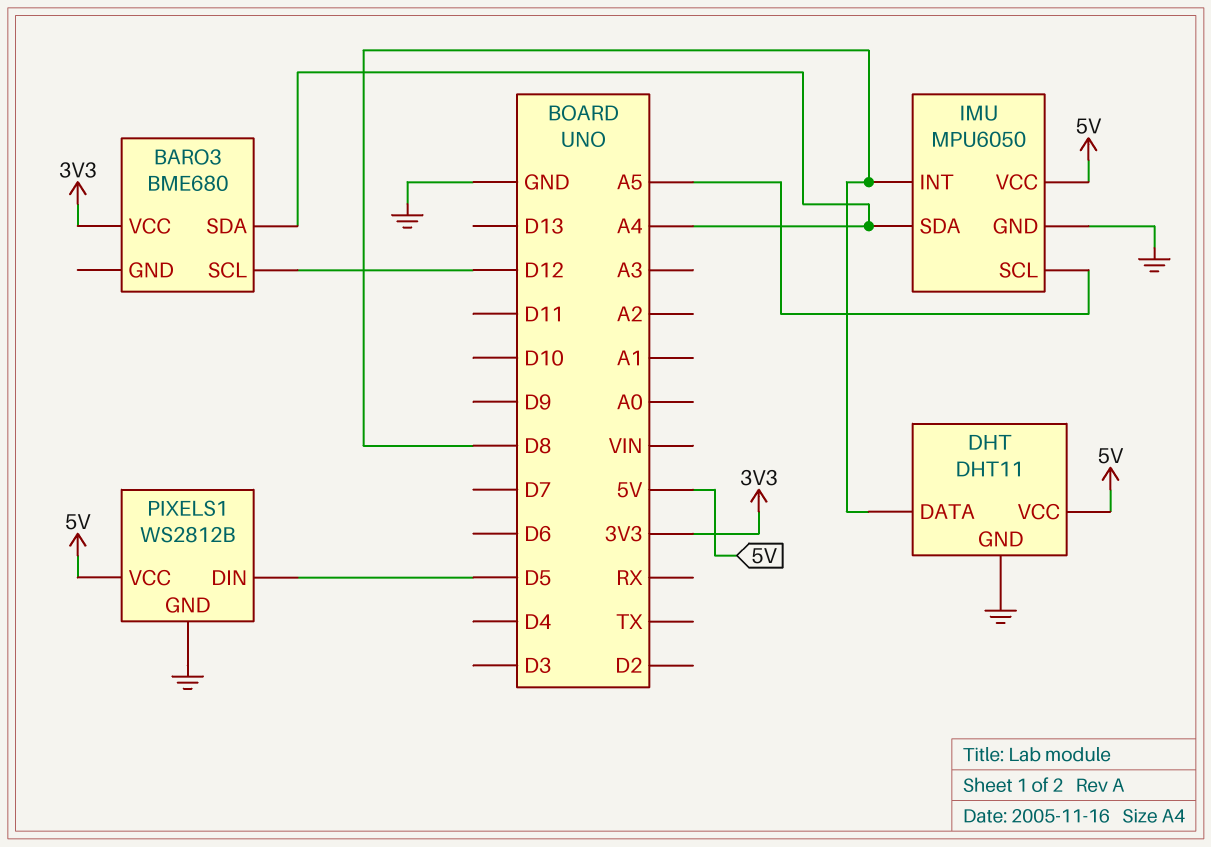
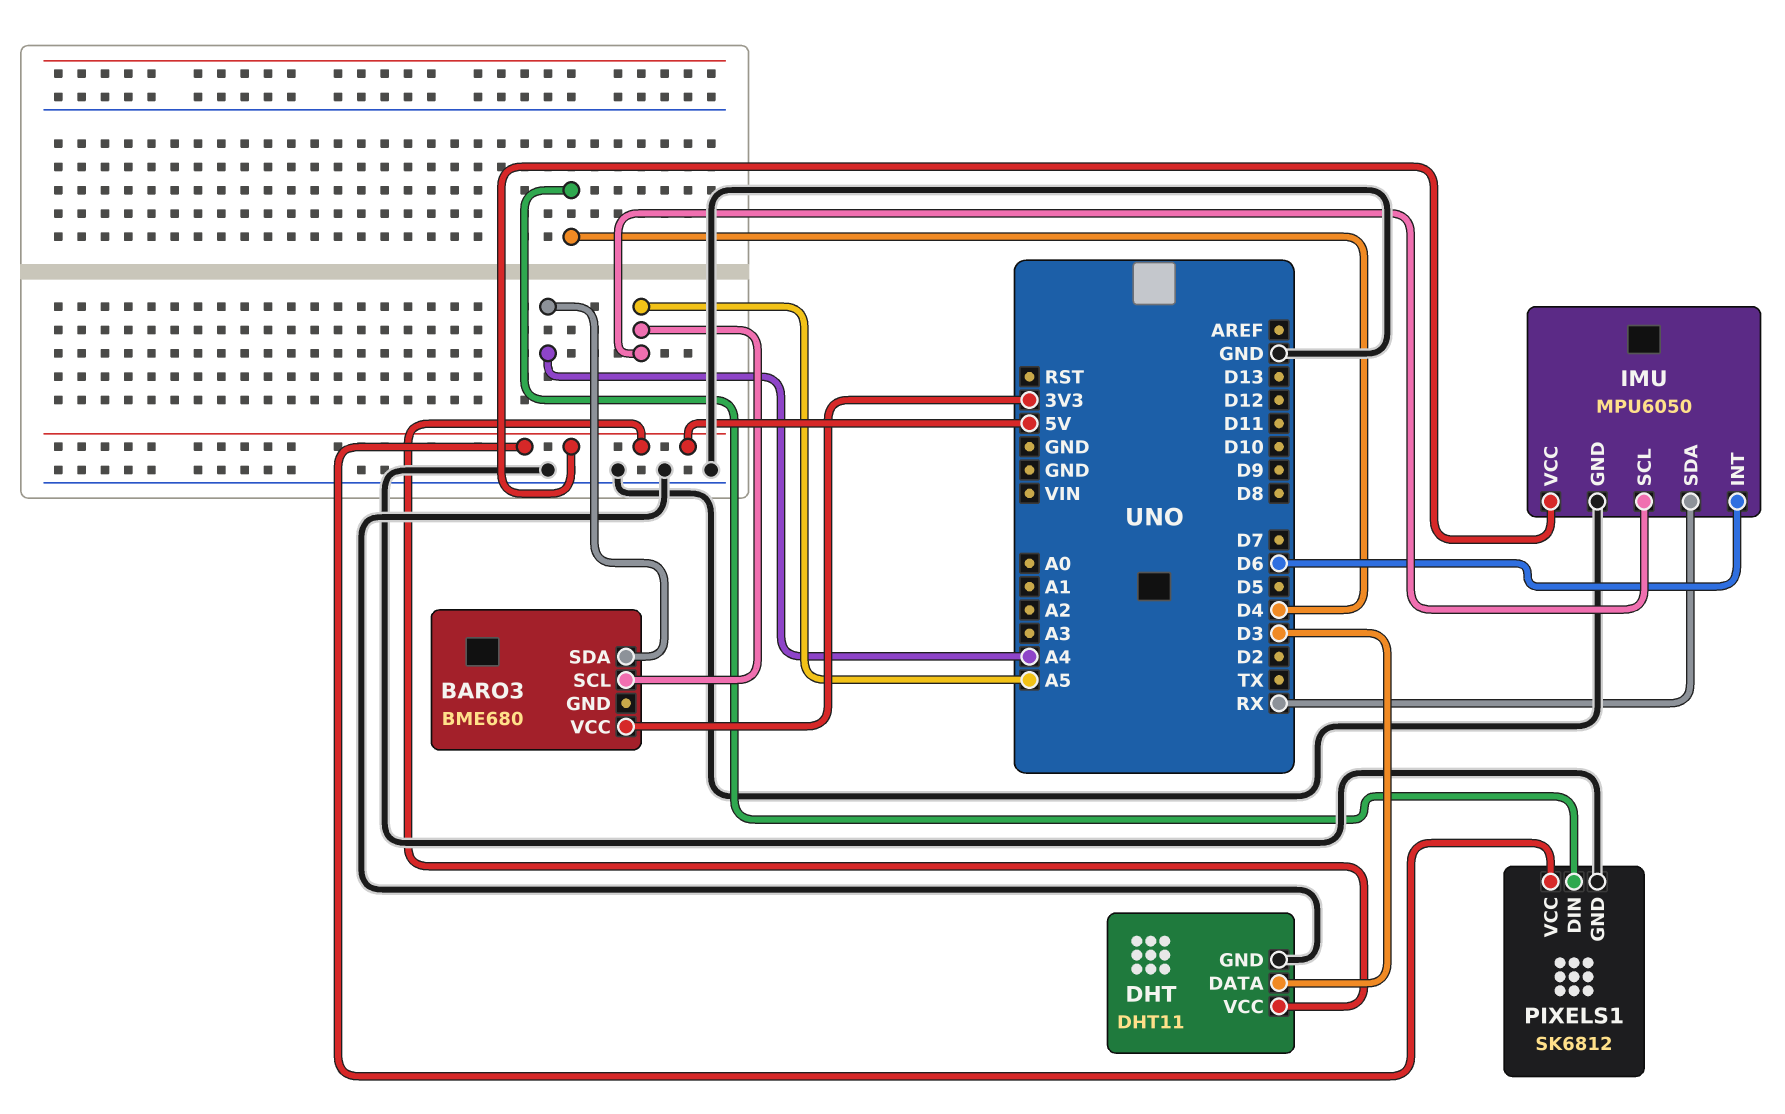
BARO3 pin SCL: D12 -> A5
DHT pin DATA: D8 -> D3
IMU pin INT: D8 -> D6
IMU pin SDA: A4 -> RX
PIXELS1: WS2812B -> SK6812
PIXELS1 pin DIN: D5 -> D4

